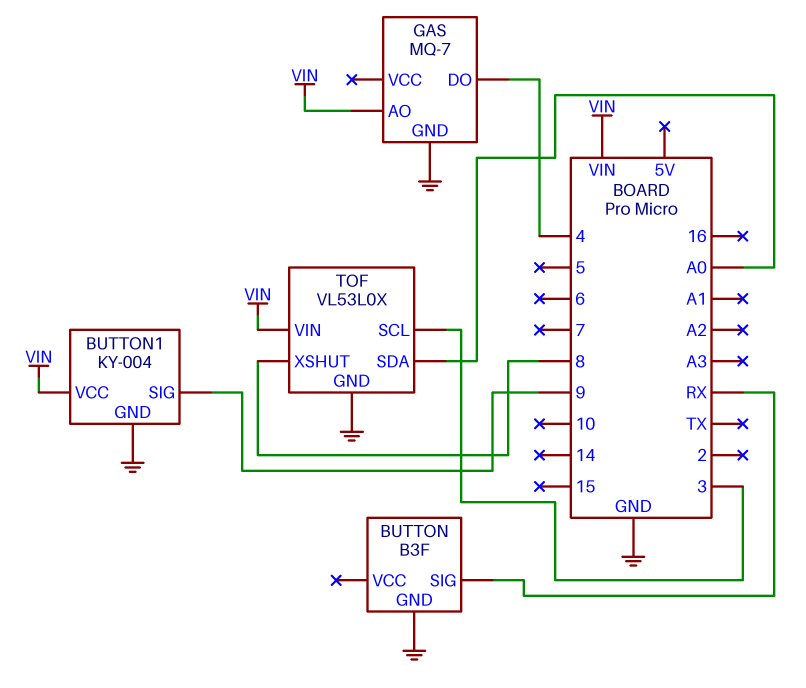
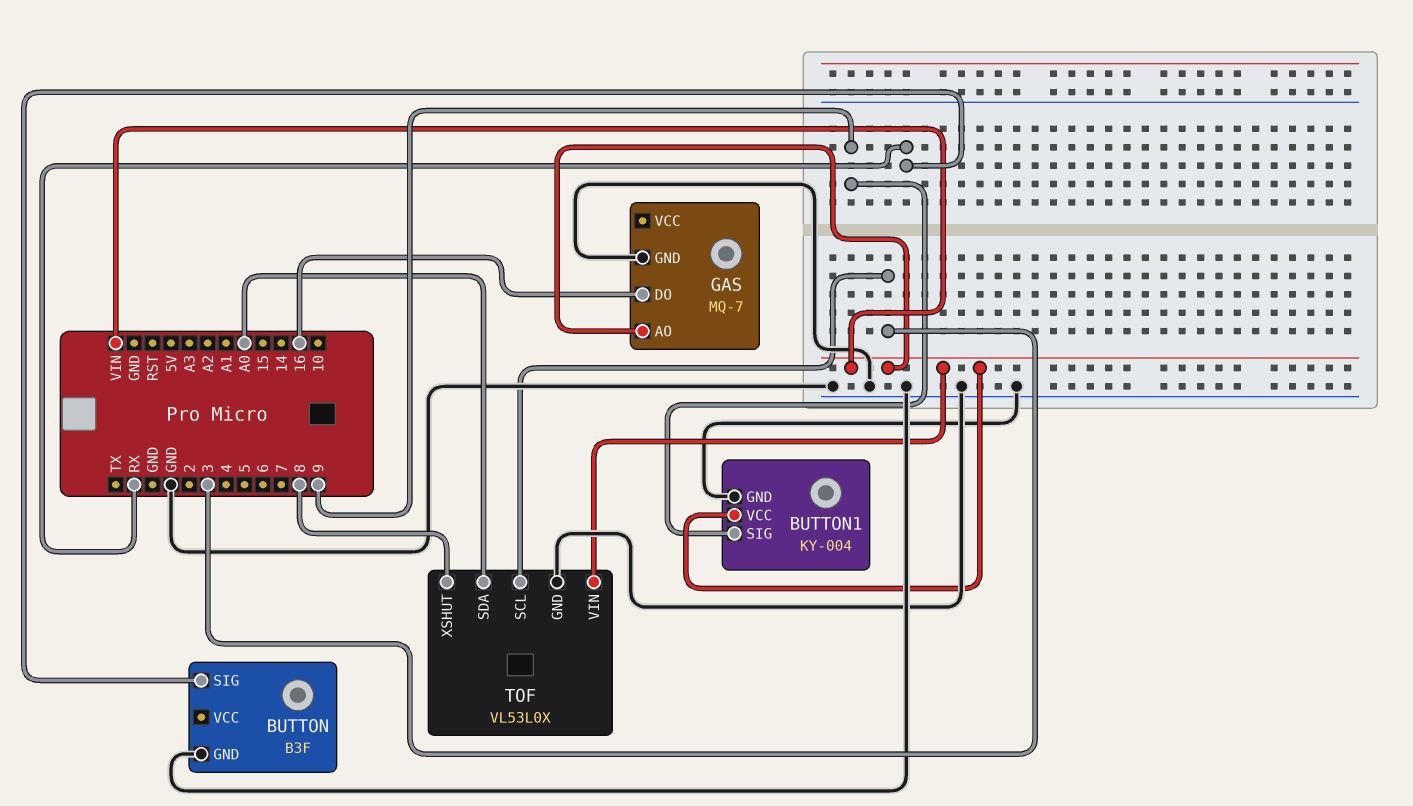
GAS pin DO: 4 -> 16

